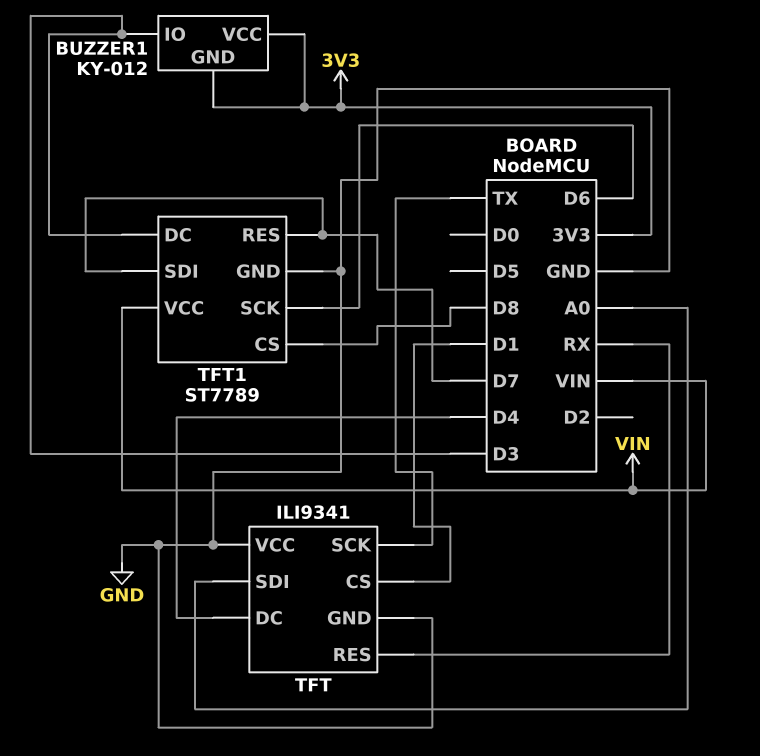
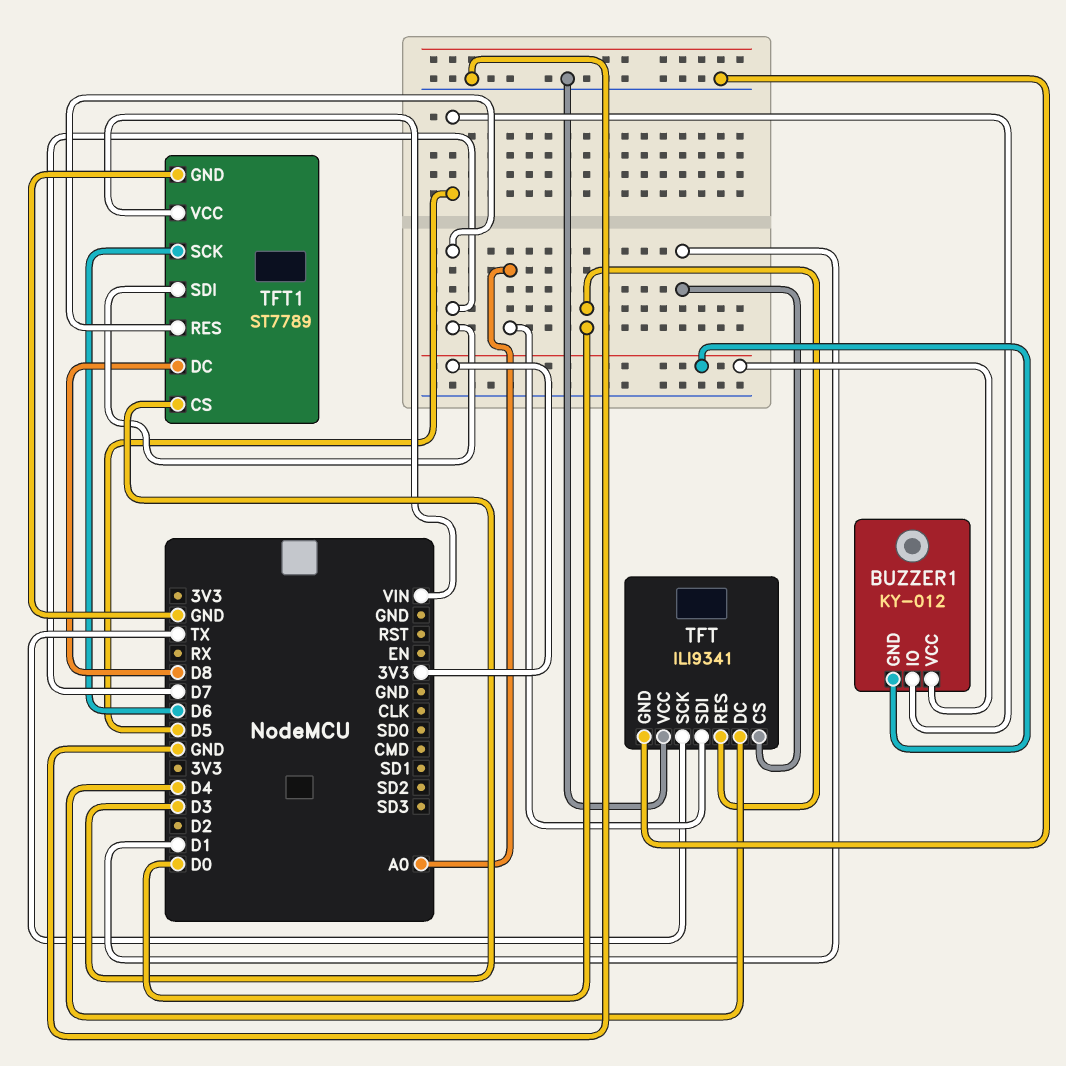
BUZZER1 pin IO: D3 -> D5
TFT pin RES: RX -> D0
TFT1 pin CS: D8 -> D3
TFT1 pin DC: D3 -> D8

